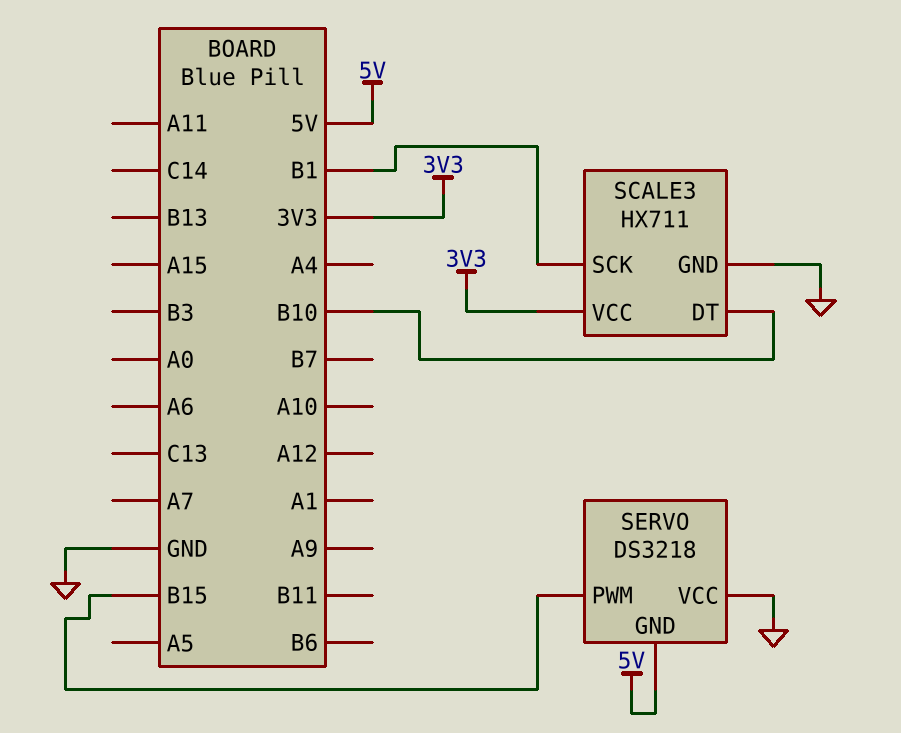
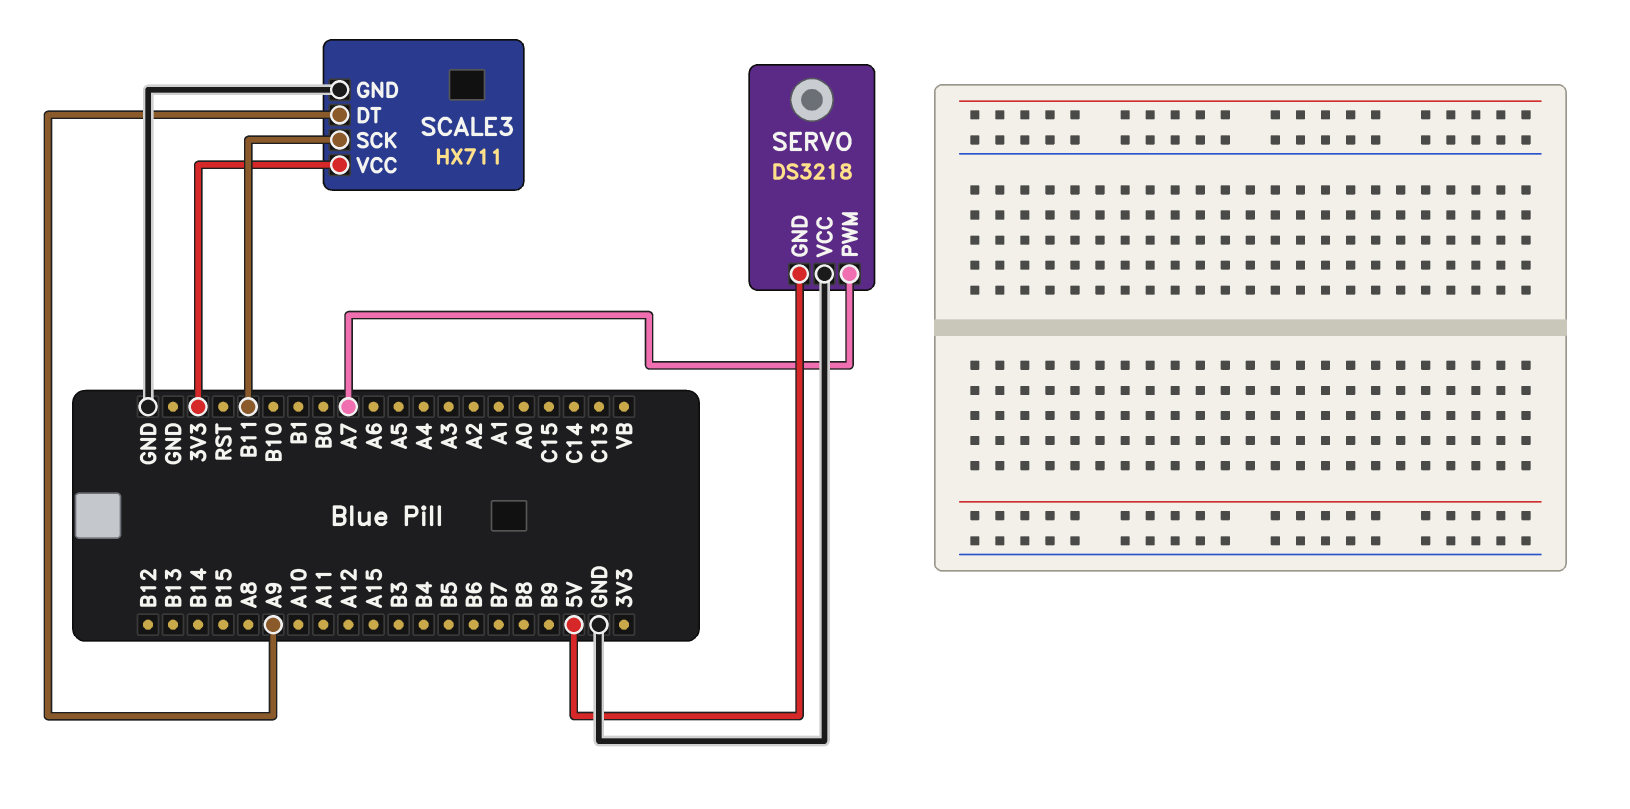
SCALE3 pin DT: B10 -> A9
SCALE3 pin SCK: B1 -> B11
SERVO pin PWM: B15 -> A7

